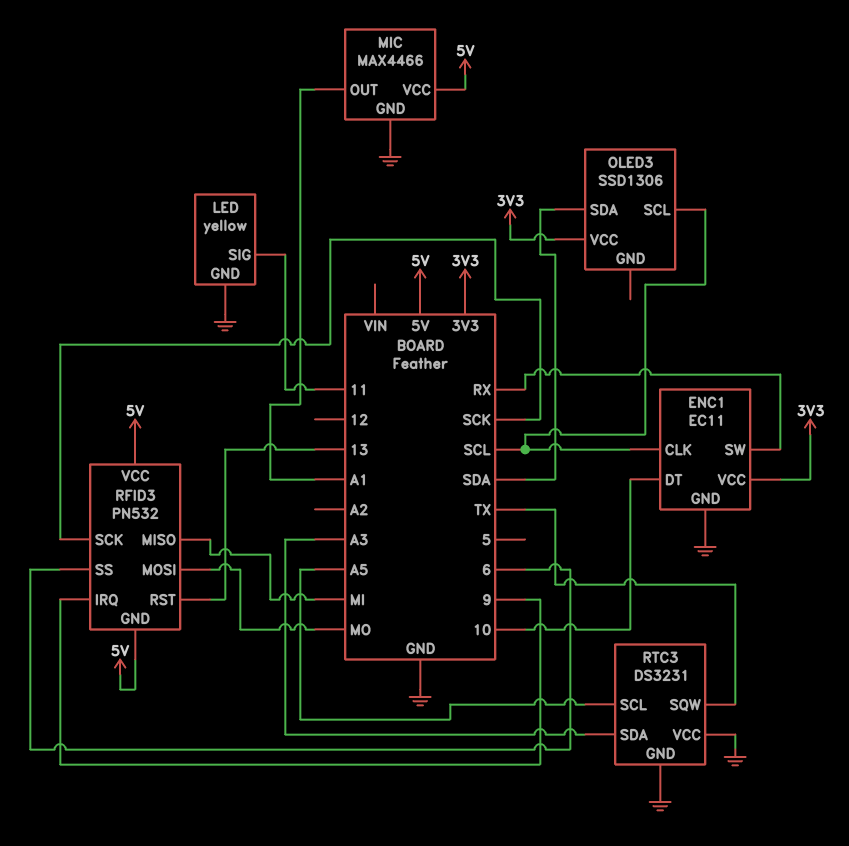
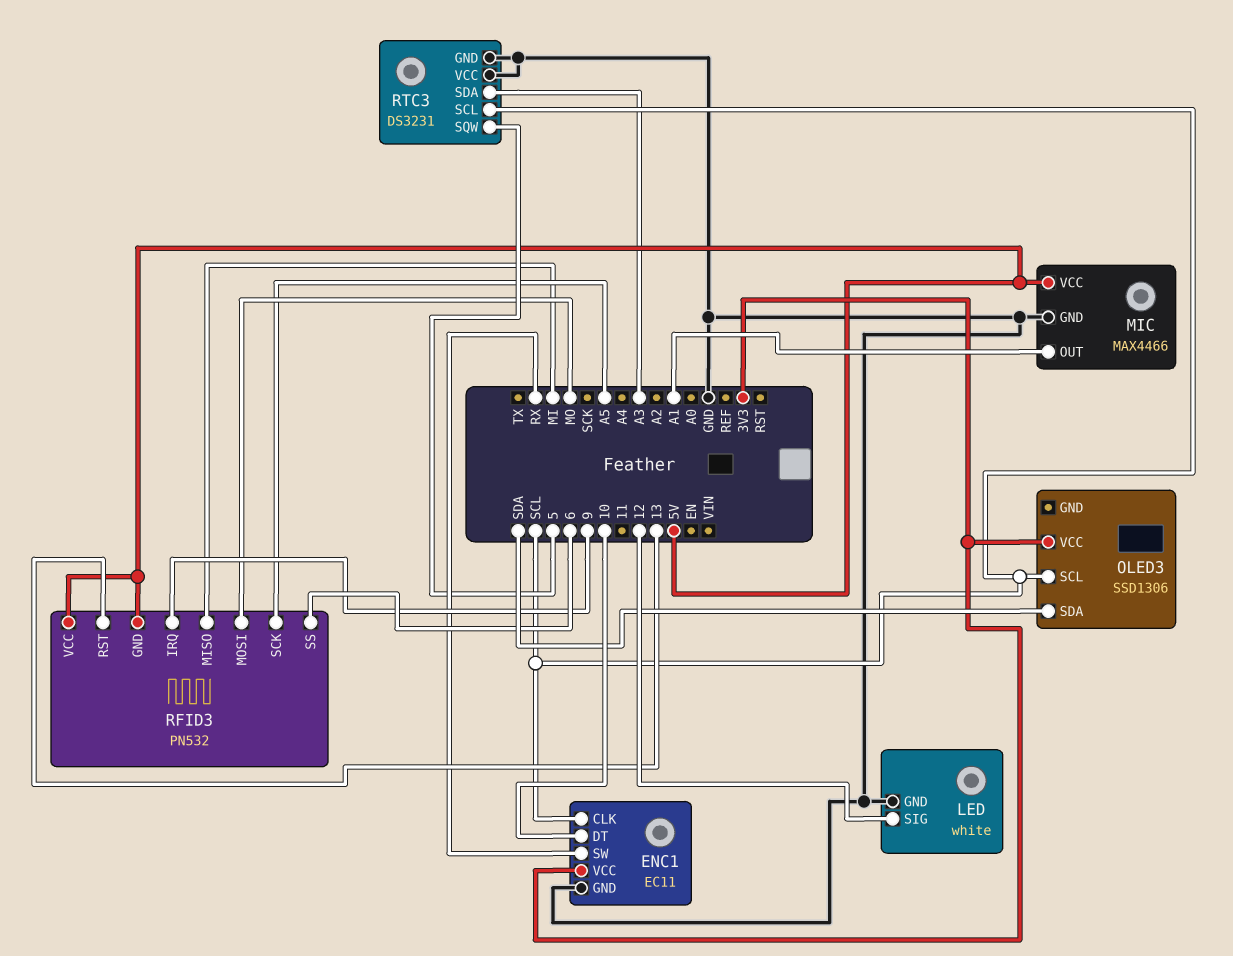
LED: yellow -> white
LED pin SIG: 11 -> 12
RFID3 pin SCK: SCK -> A5
RTC3 pin SCL: A5 -> SCL
RTC3 pin SQW: TX -> 5

